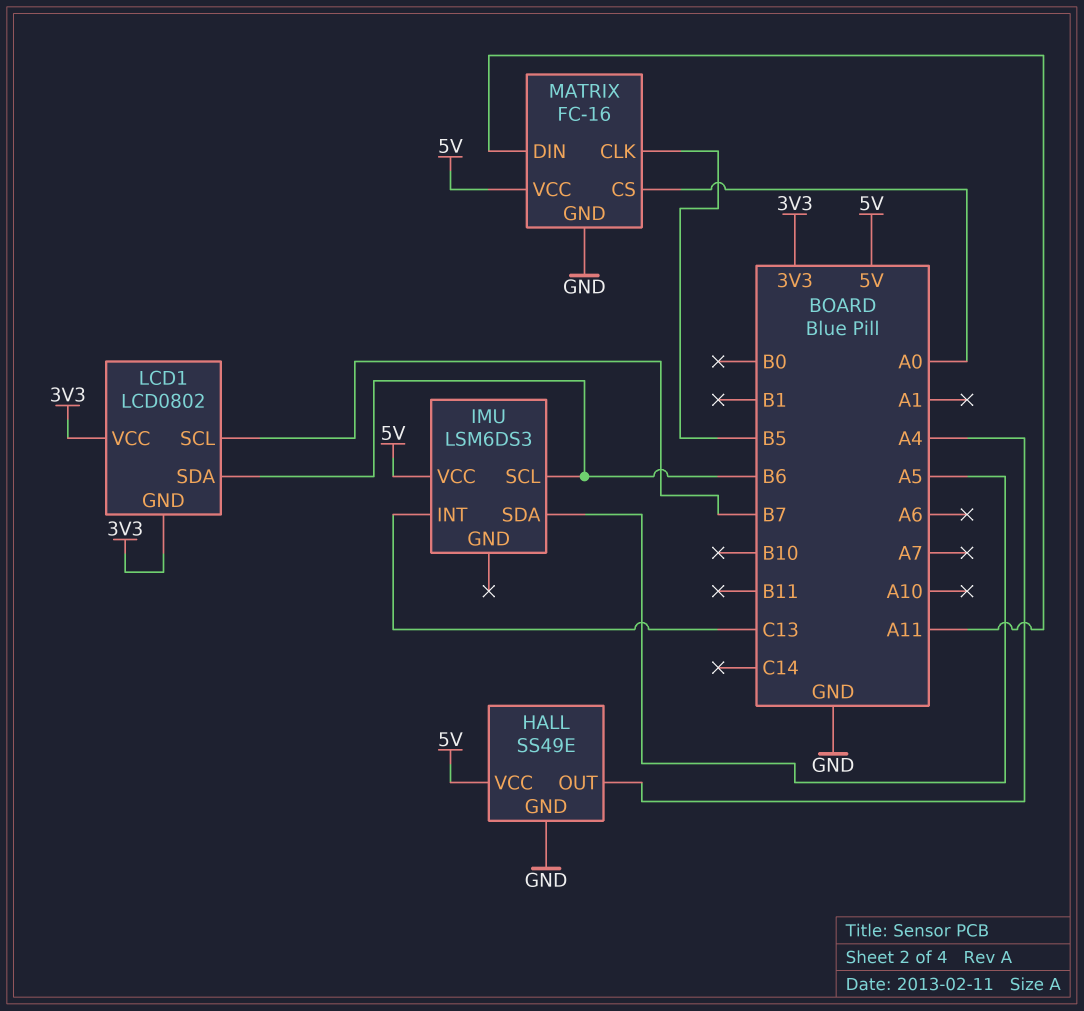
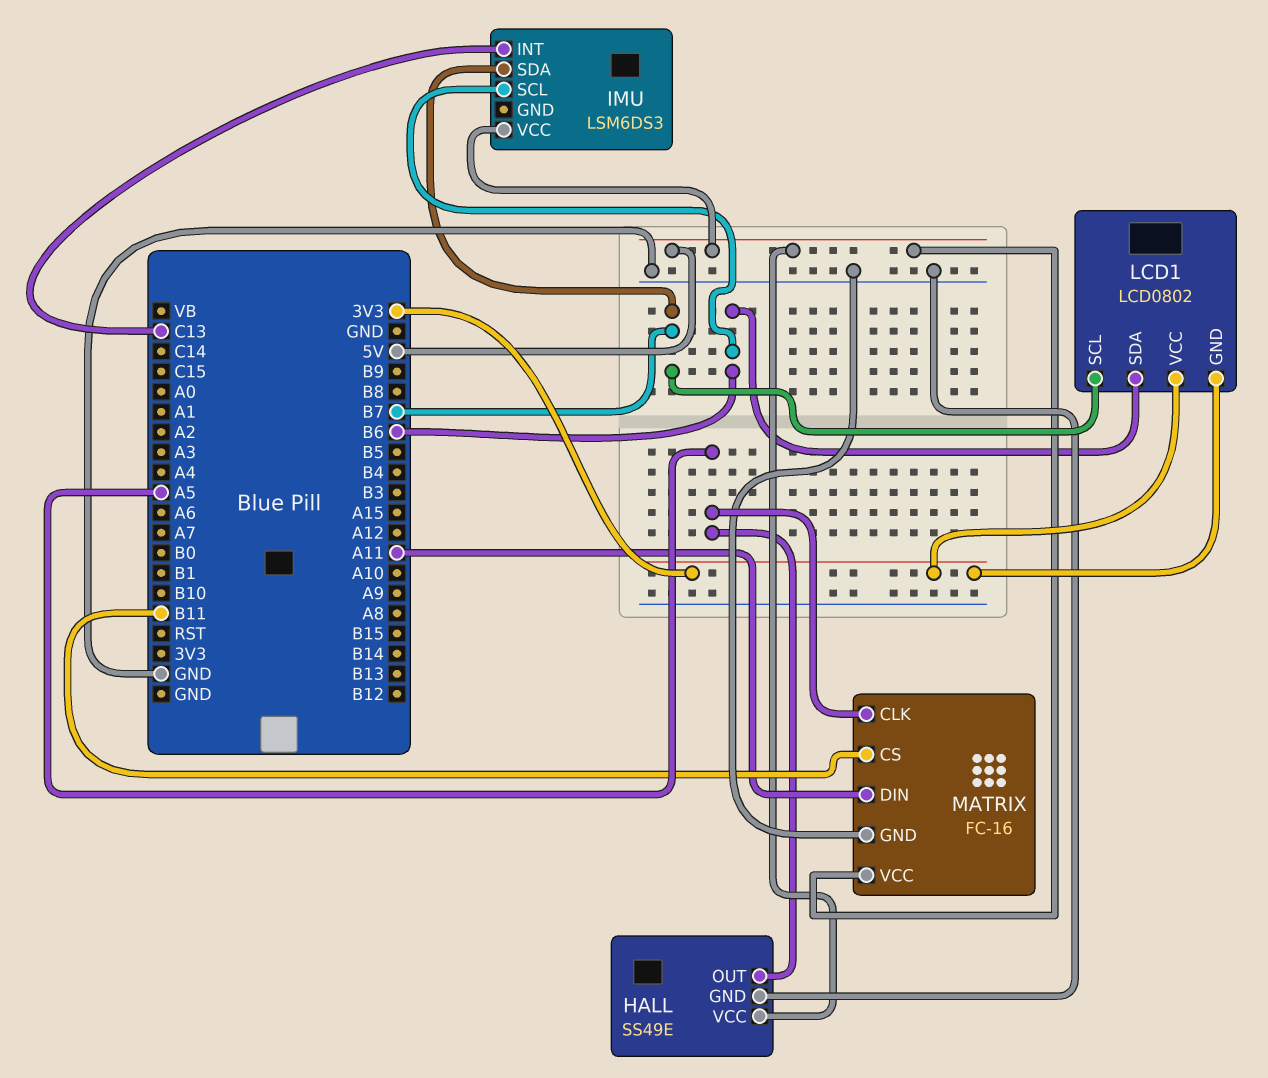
HALL pin OUT: A4 -> A5
IMU pin SDA: A5 -> B7
MATRIX pin CLK: B5 -> A5
MATRIX pin CS: A0 -> B11

